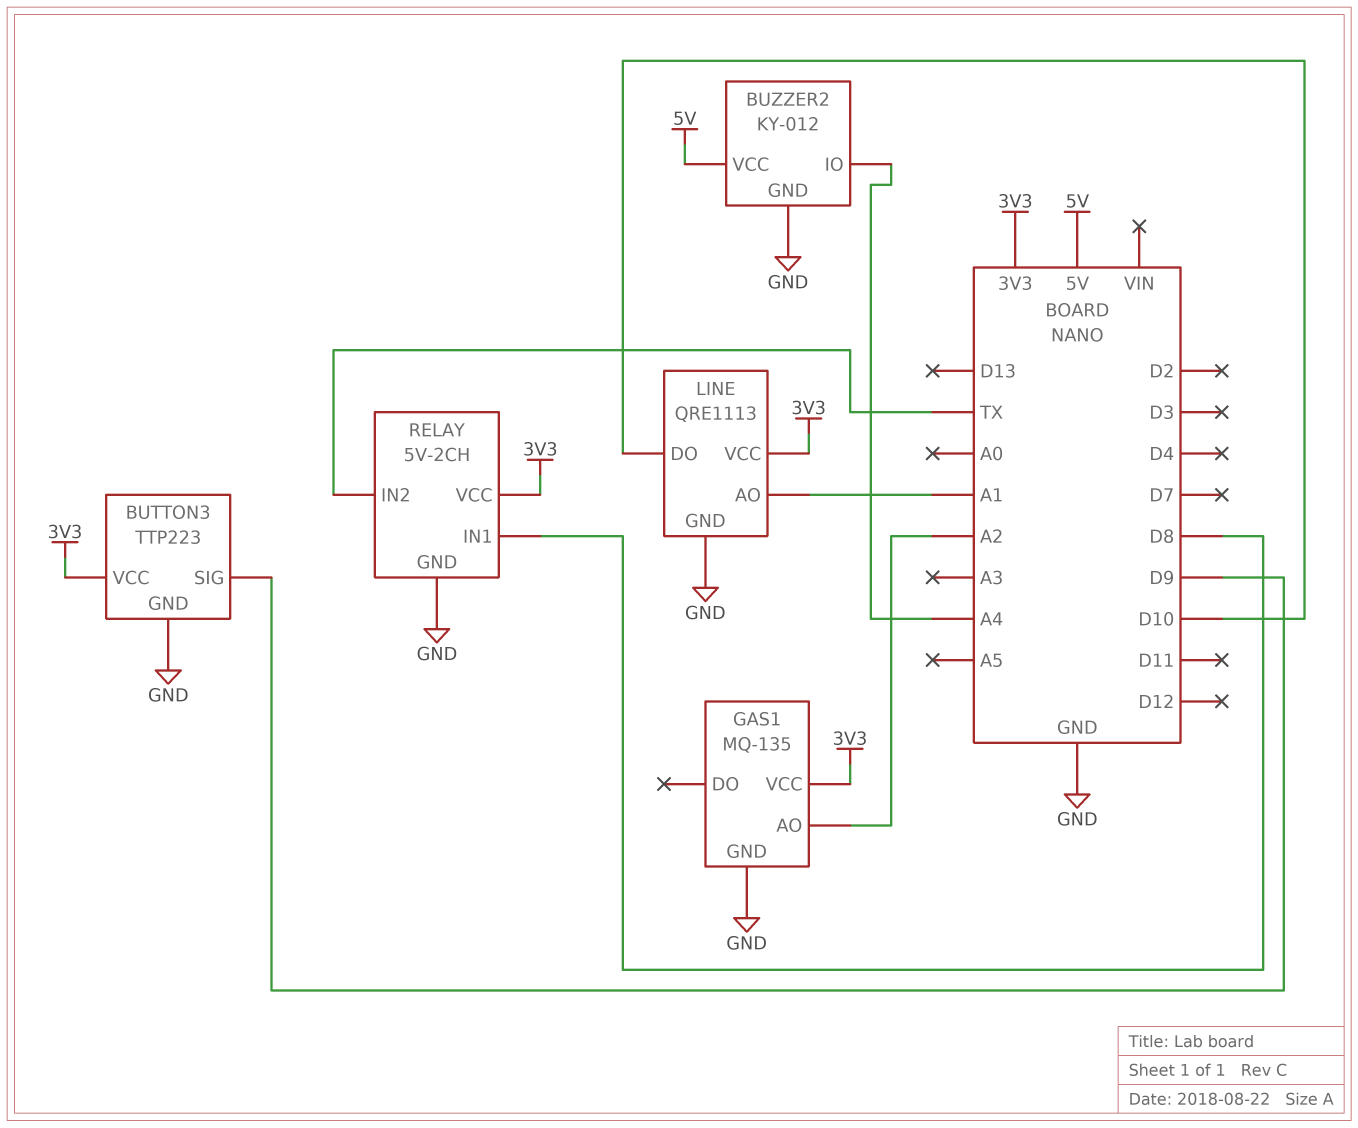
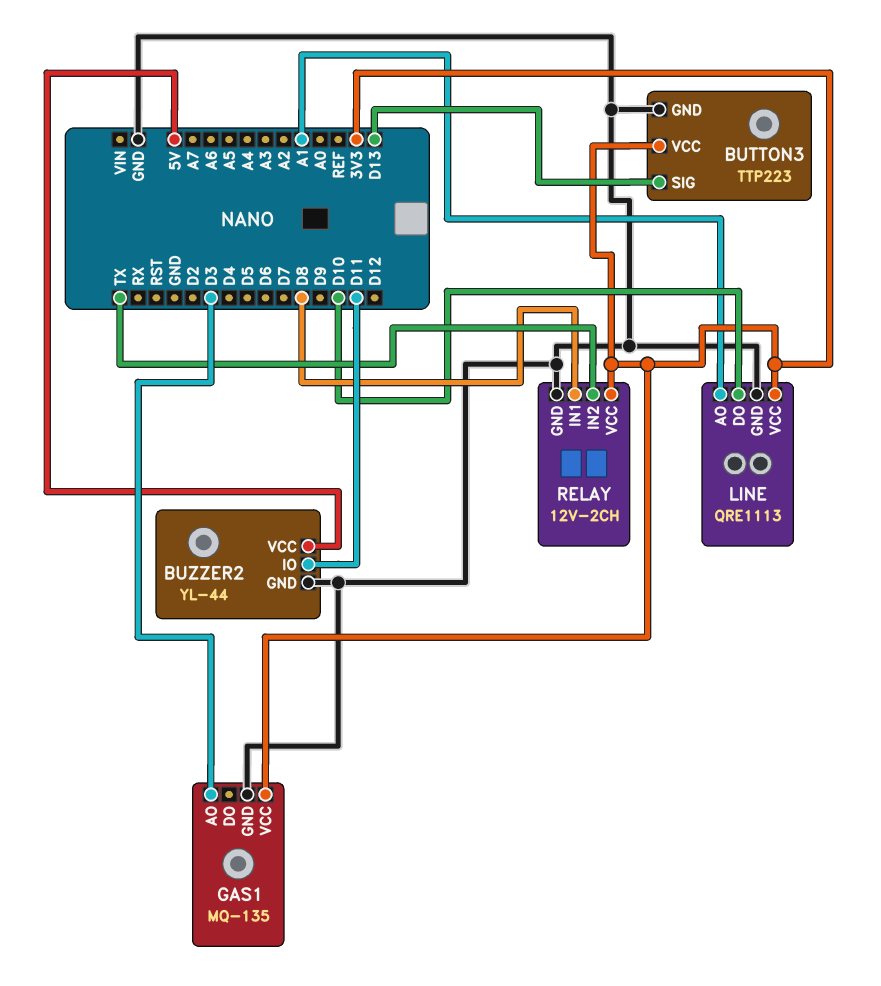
BUTTON3 pin SIG: D9 -> D13
BUZZER2: KY-012 -> YL-44
BUZZER2 pin IO: A4 -> D11
GAS1 pin AO: A2 -> D3
RELAY: 5V-2CH -> 12V-2CH

